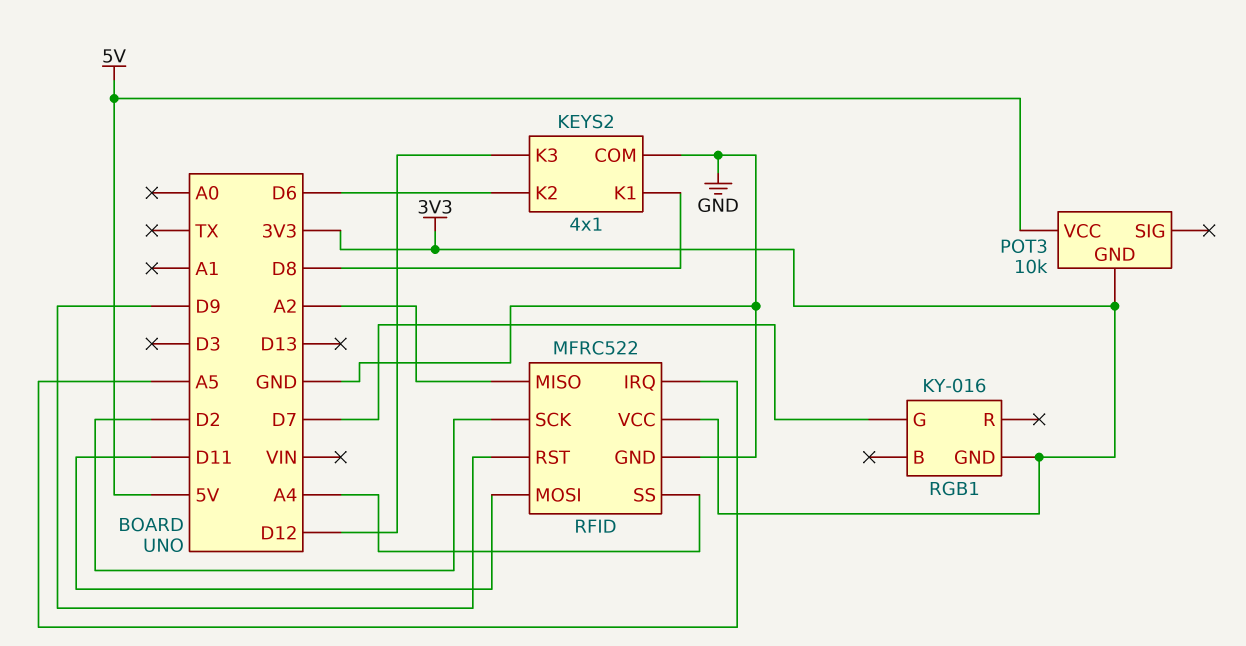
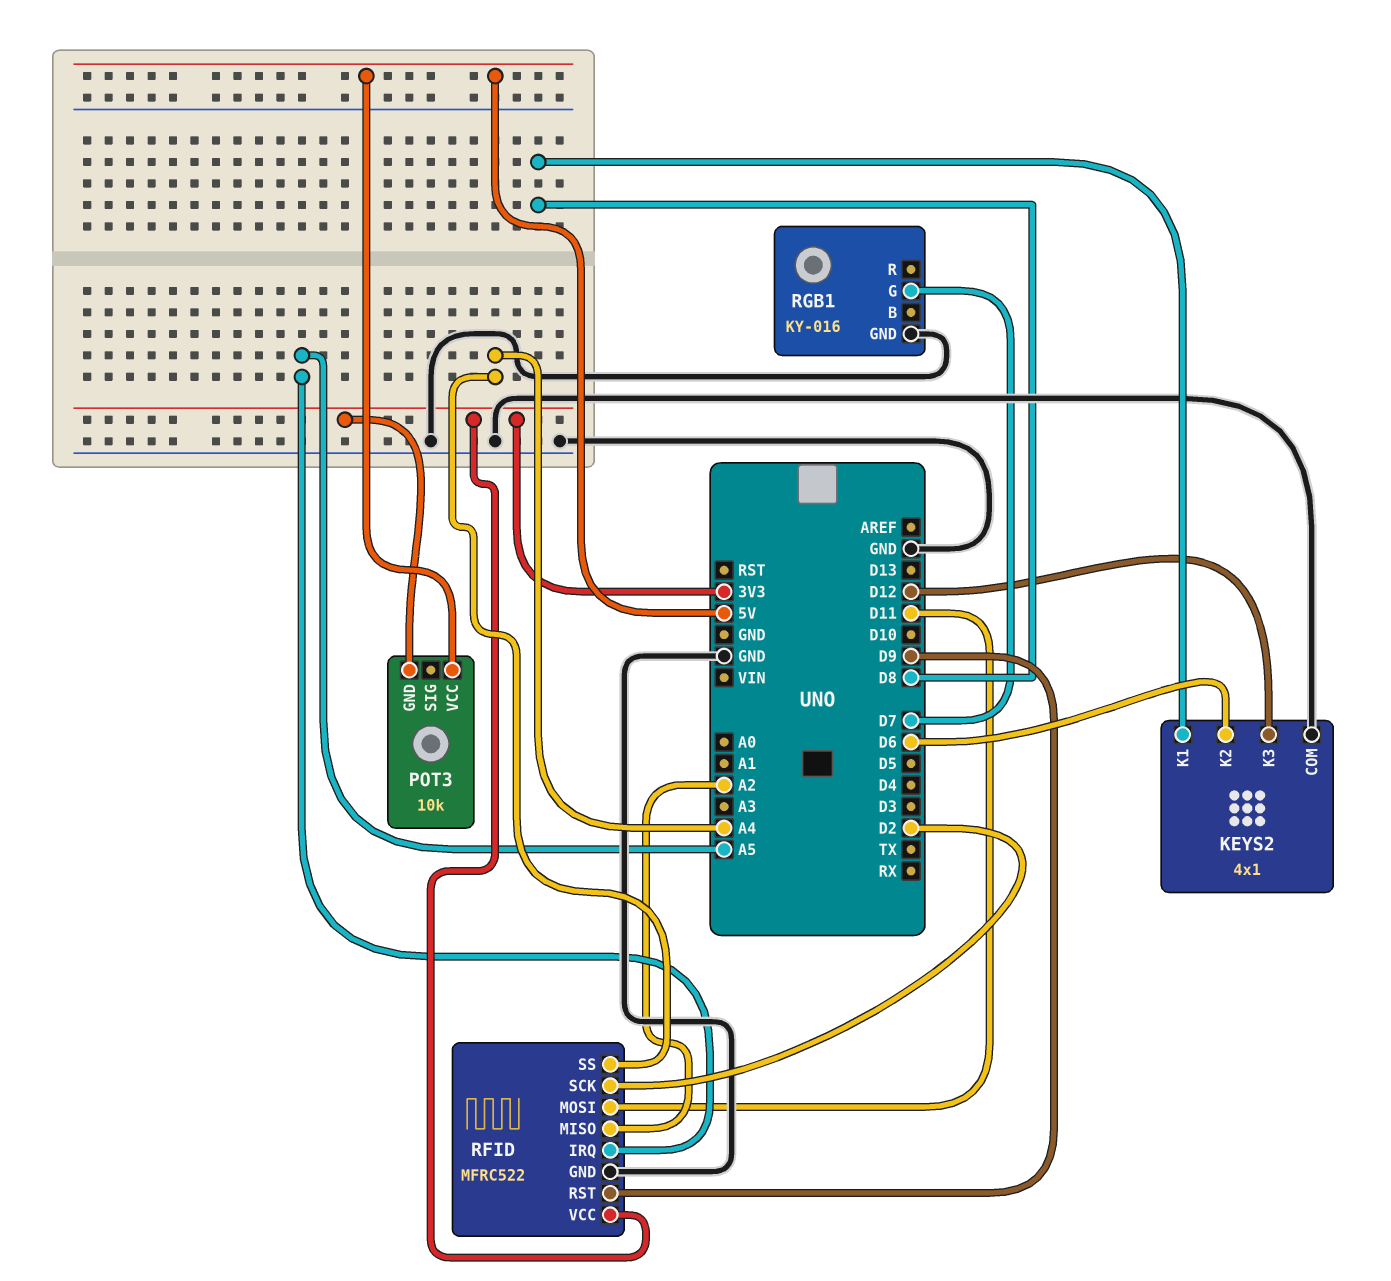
RGB1 pin GND: 3V3 -> GND

